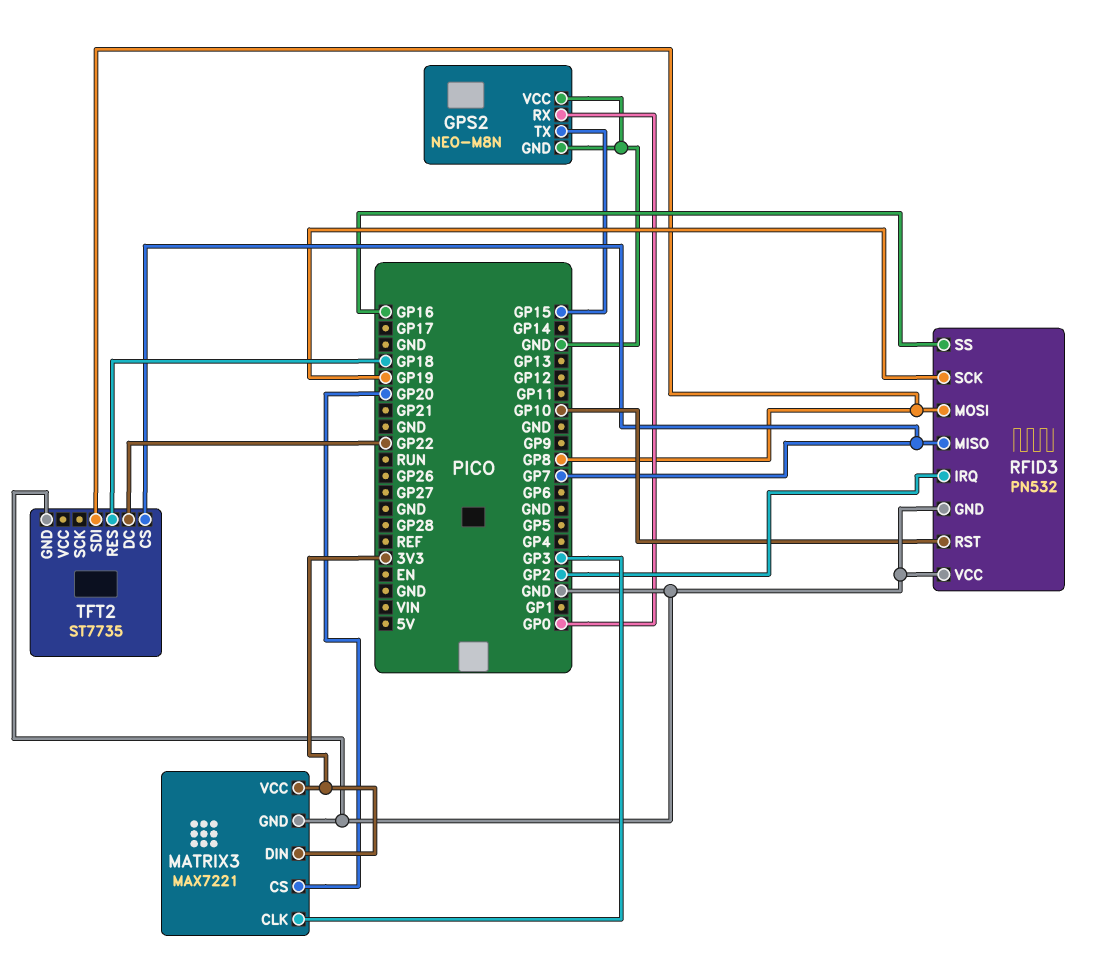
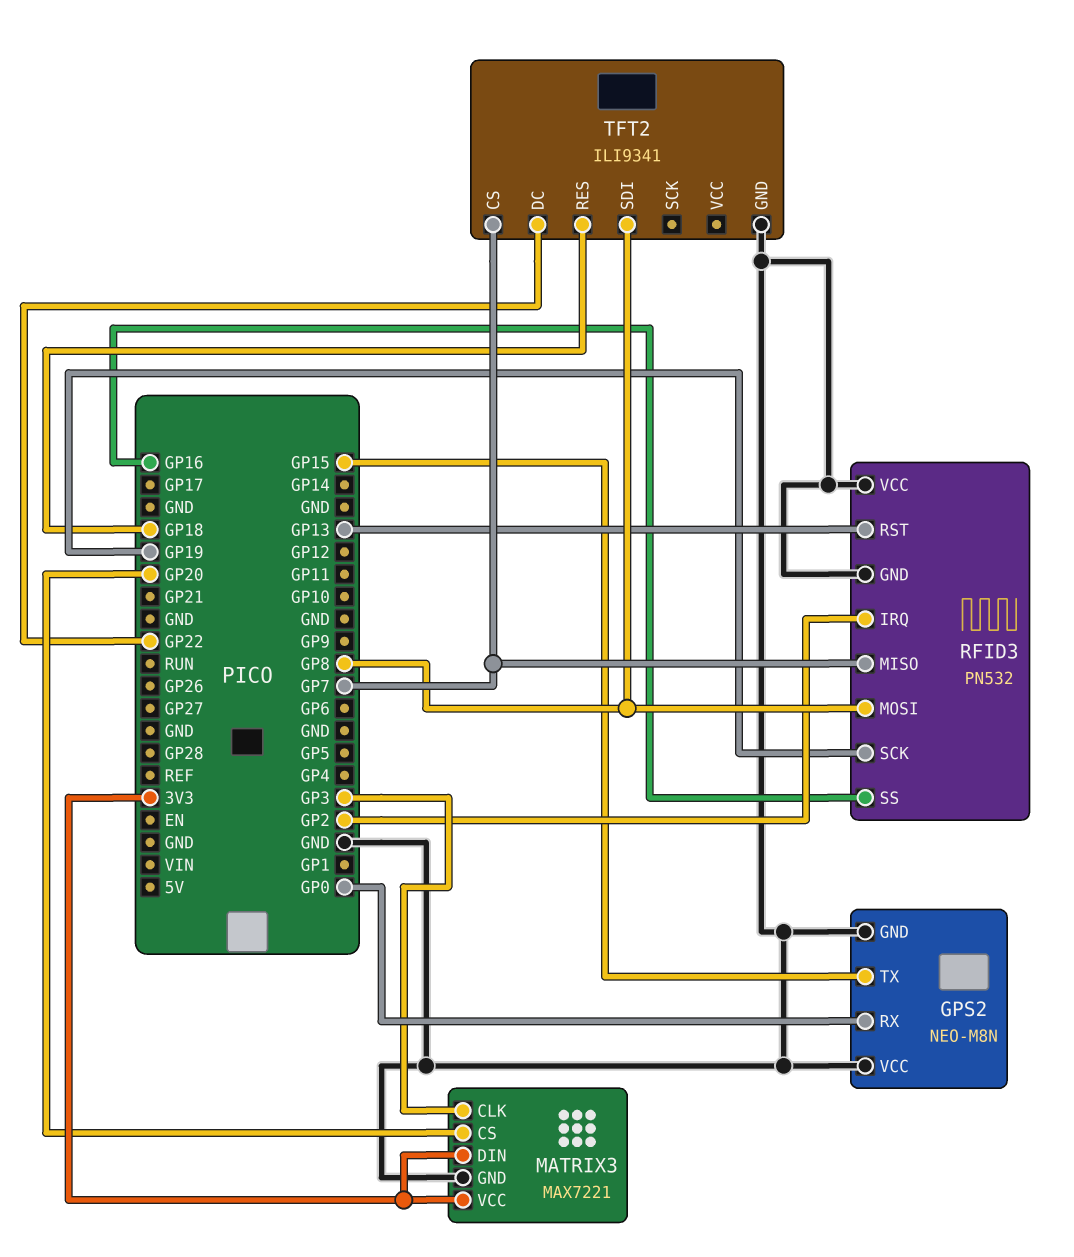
RFID3 pin RST: GP10 -> GP13
TFT2: ST7735 -> ILI9341

